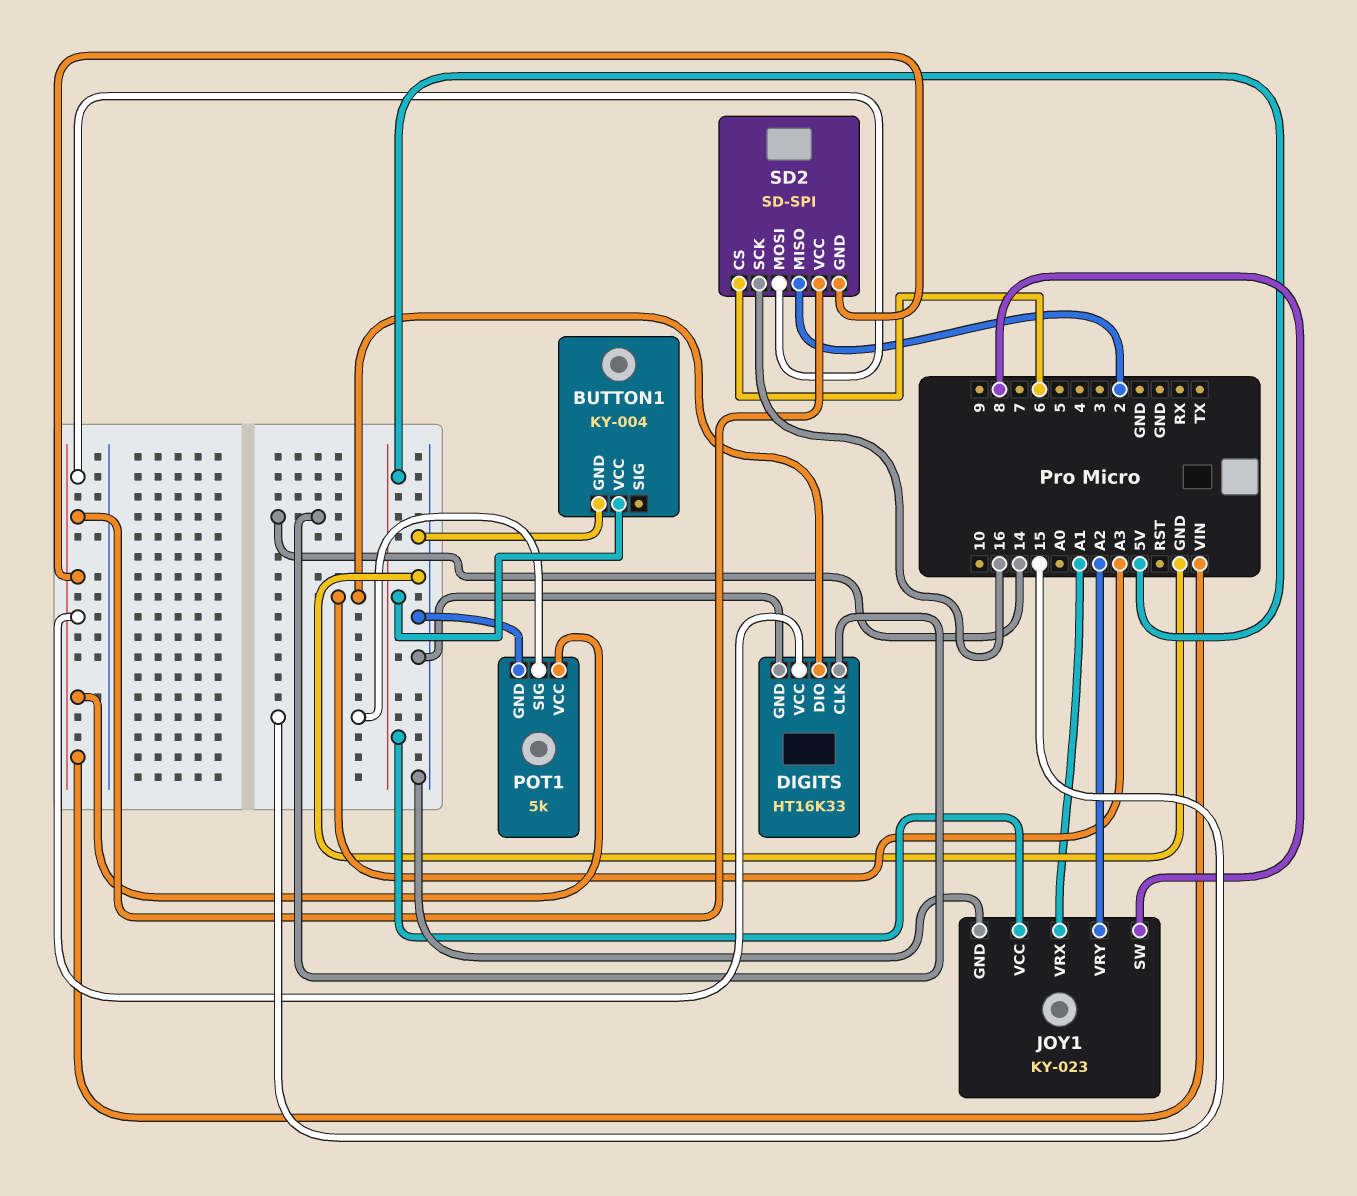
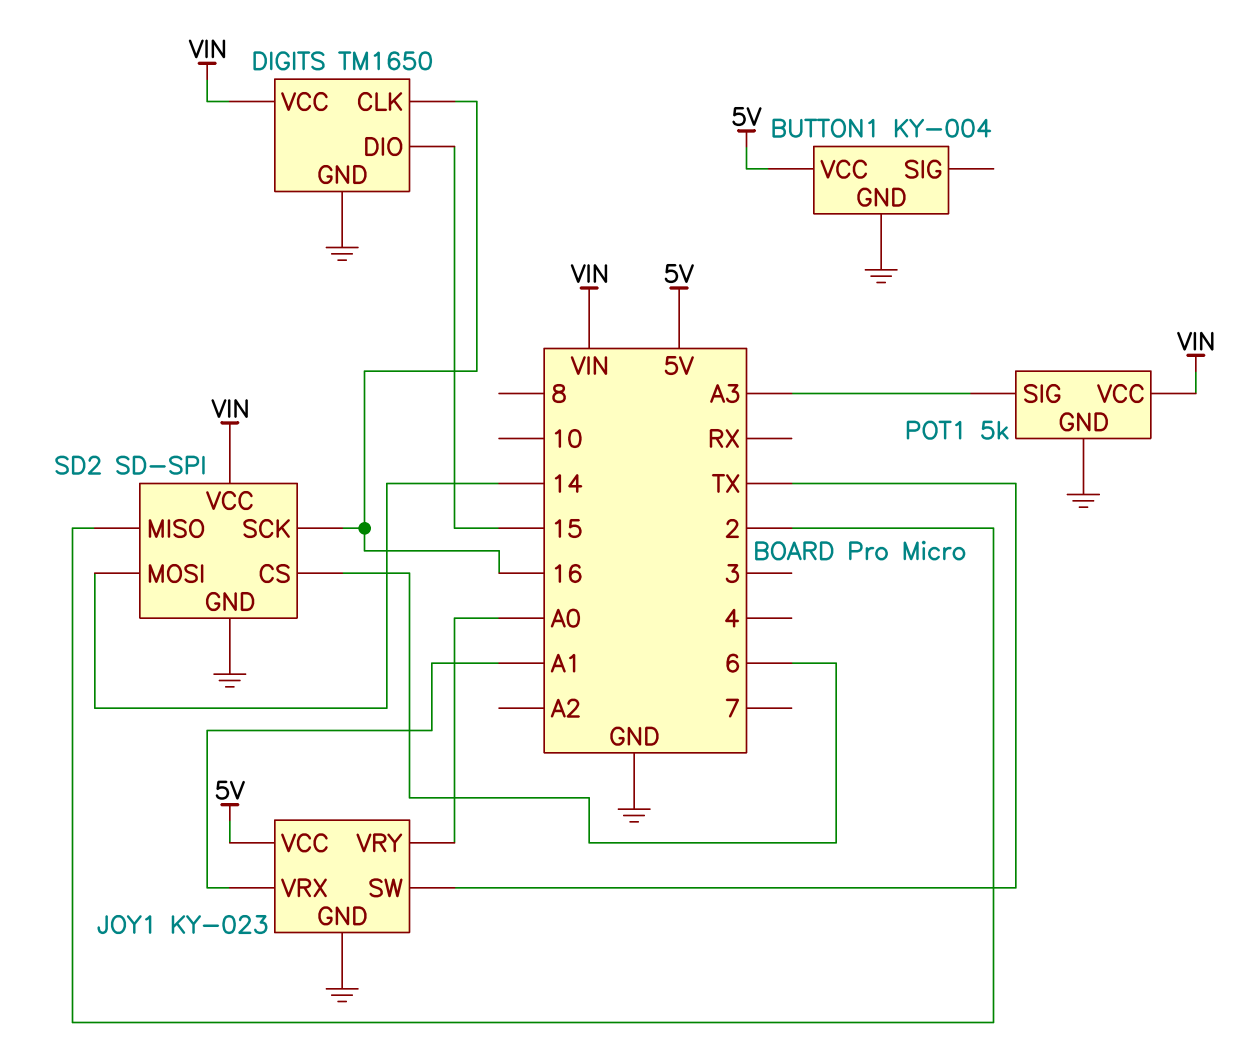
DIGITS: HT16K33 -> TM1650
DIGITS pin CLK: 14 -> 16
DIGITS pin DIO: A3 -> 15
JOY1 pin SW: 8 -> TX
JOY1 pin VRY: A2 -> A0
POT1 pin SIG: 15 -> A3
SD2 pin GND: VIN -> GND
SD2 pin MOSI: VIN -> 14

